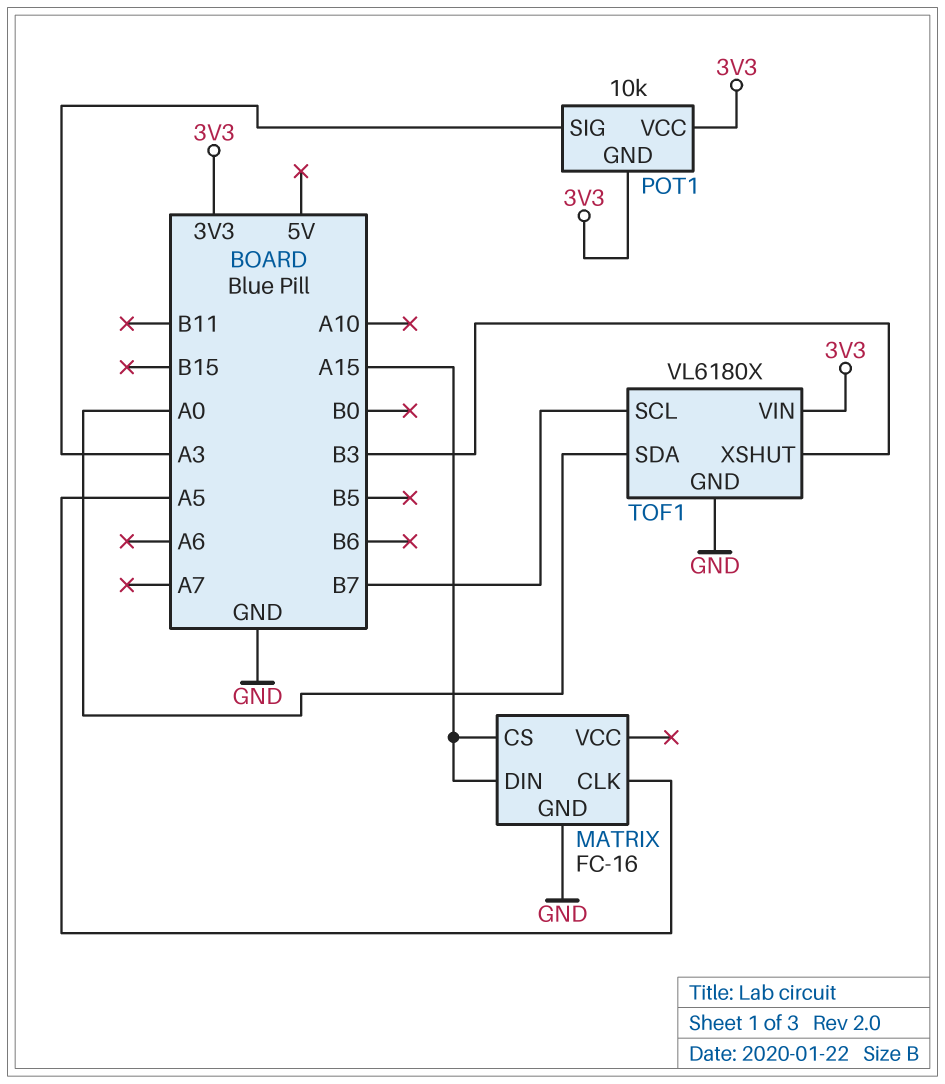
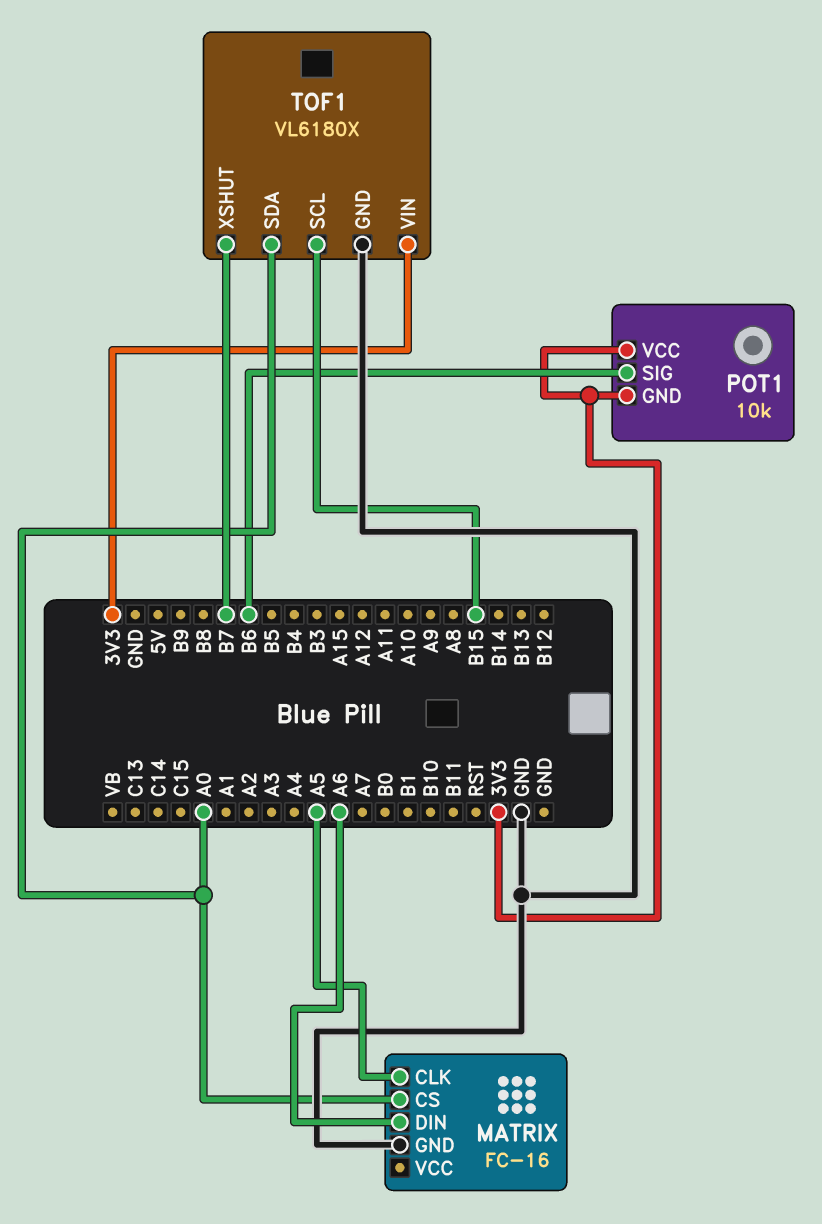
MATRIX pin CS: A15 -> A0
MATRIX pin DIN: A15 -> A6
POT1 pin SIG: A3 -> B6
TOF1 pin SCL: B7 -> B15
TOF1 pin XSHUT: B3 -> B7

